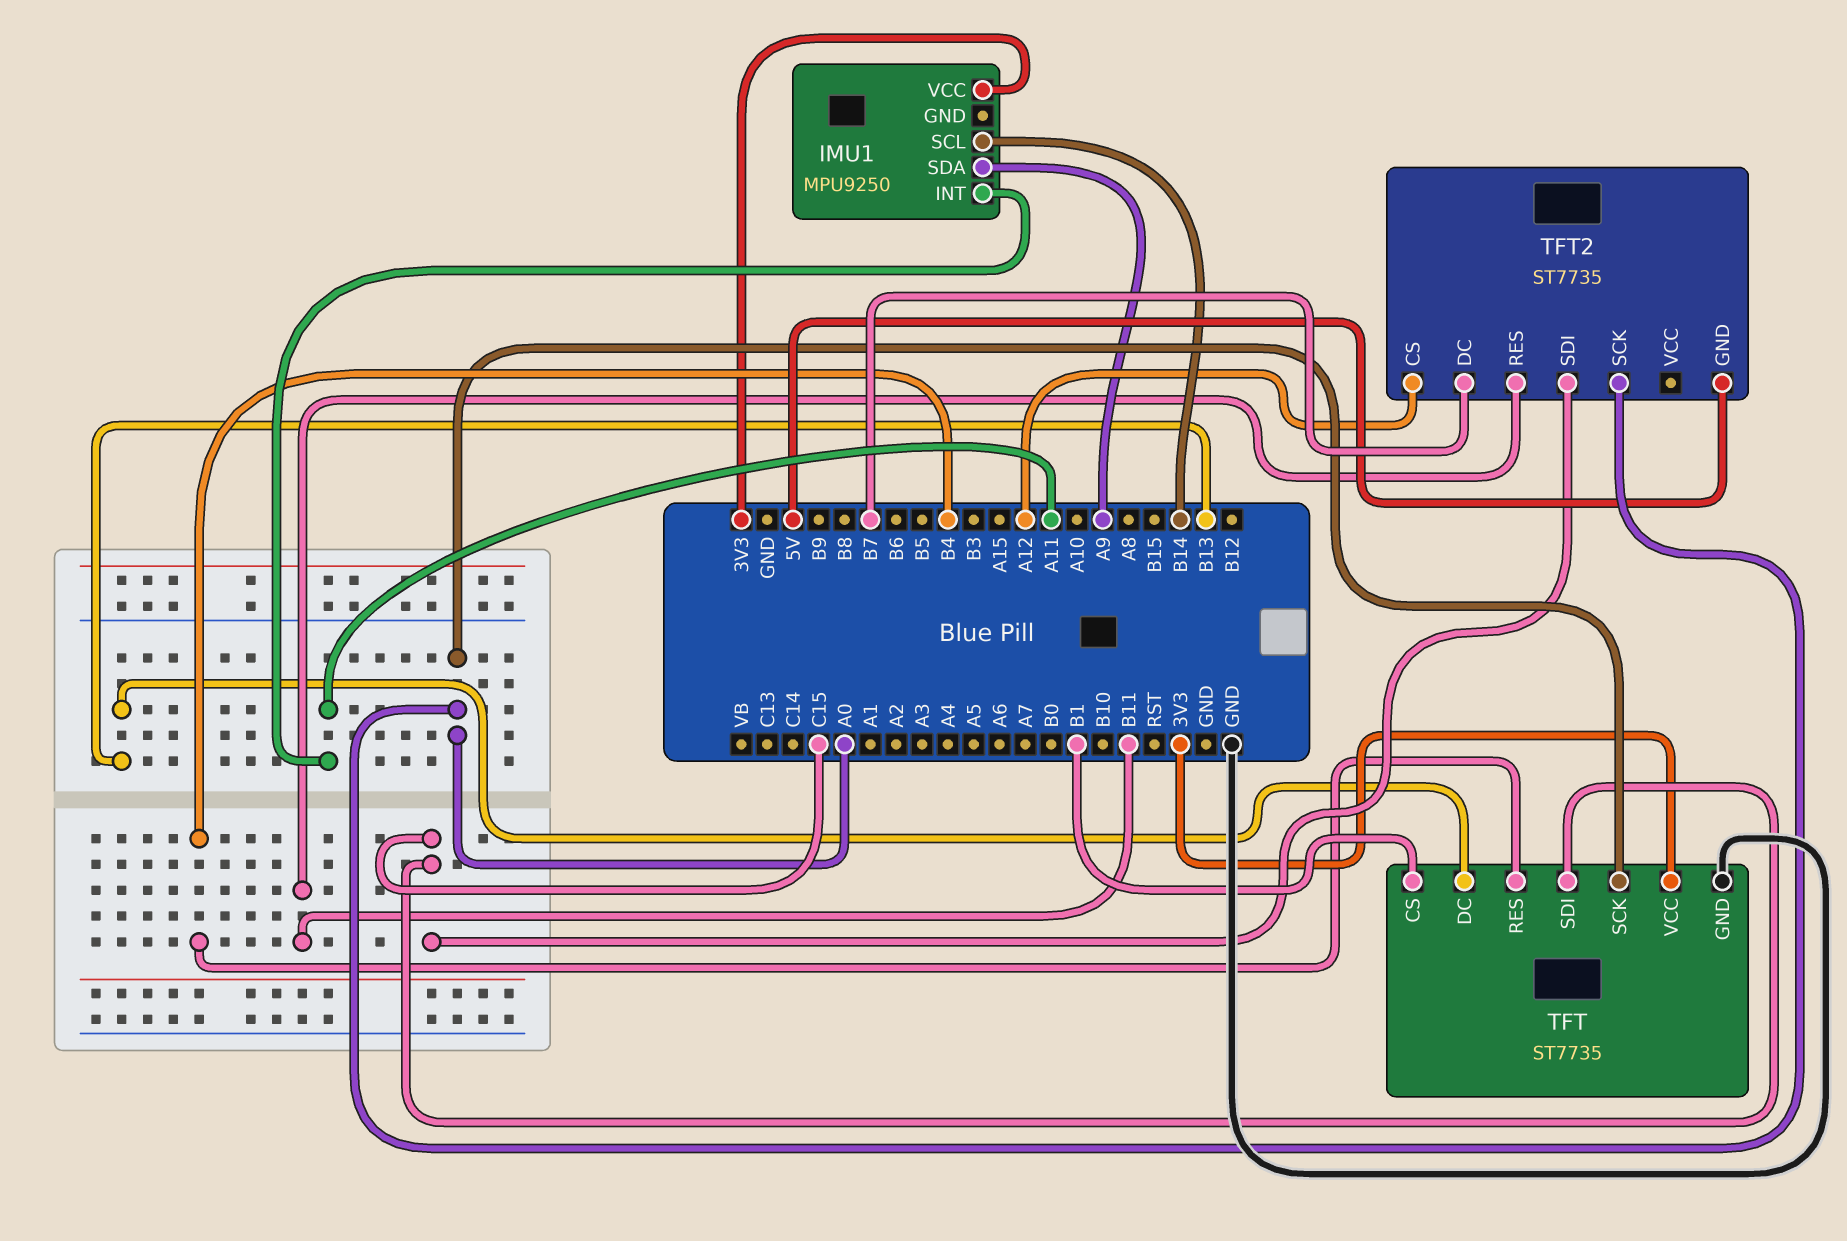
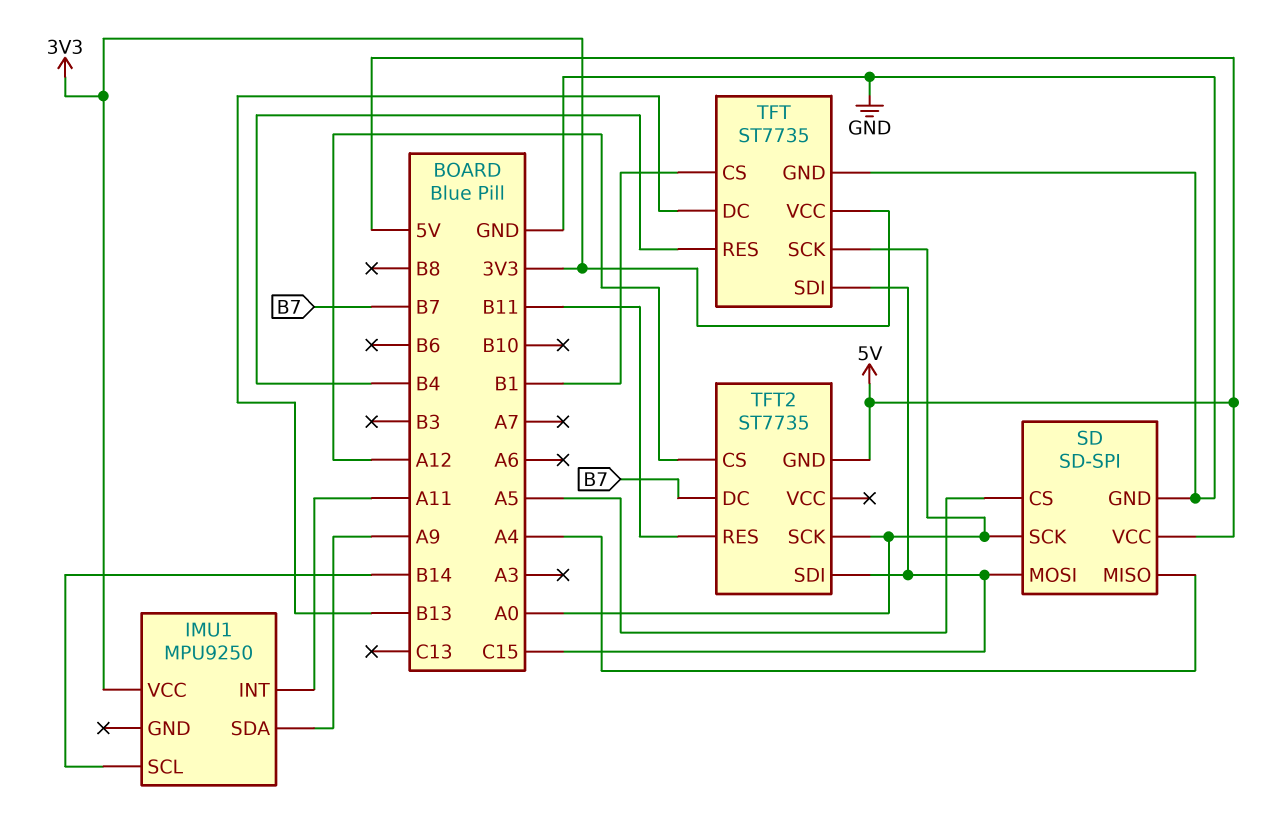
SD: none -> SD-SPI
SD pin CS: none -> A5
SD pin GND: none -> GND
SD pin MISO: none -> A4
SD pin MOSI: none -> C15
SD pin SCK: none -> A0
SD pin VCC: none -> 5V

